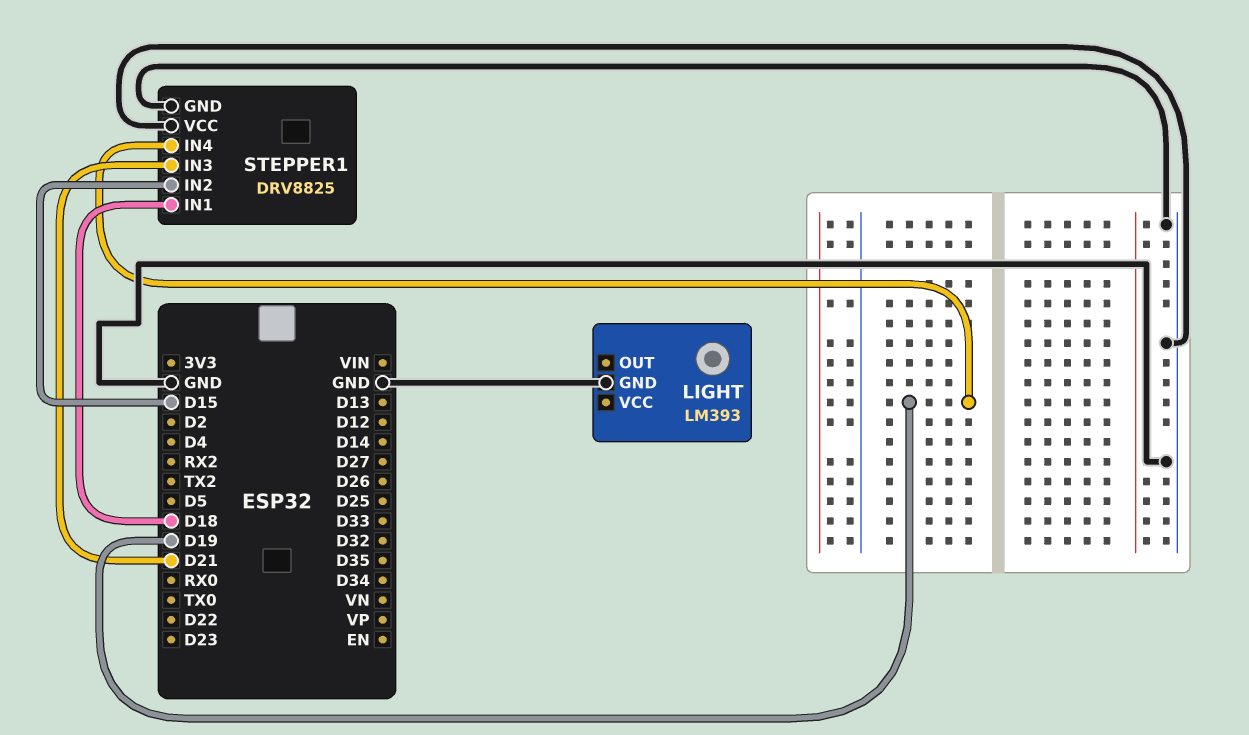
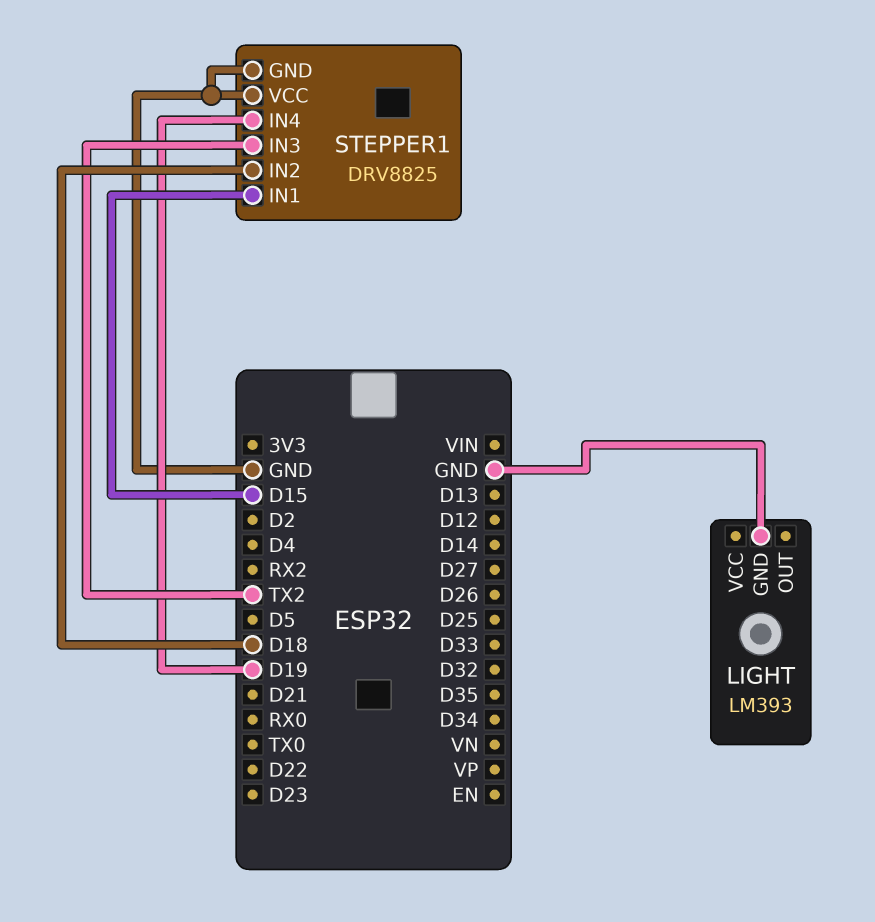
STEPPER1 pin IN1: D18 -> D15
STEPPER1 pin IN2: D15 -> D18
STEPPER1 pin IN3: D21 -> TX2

